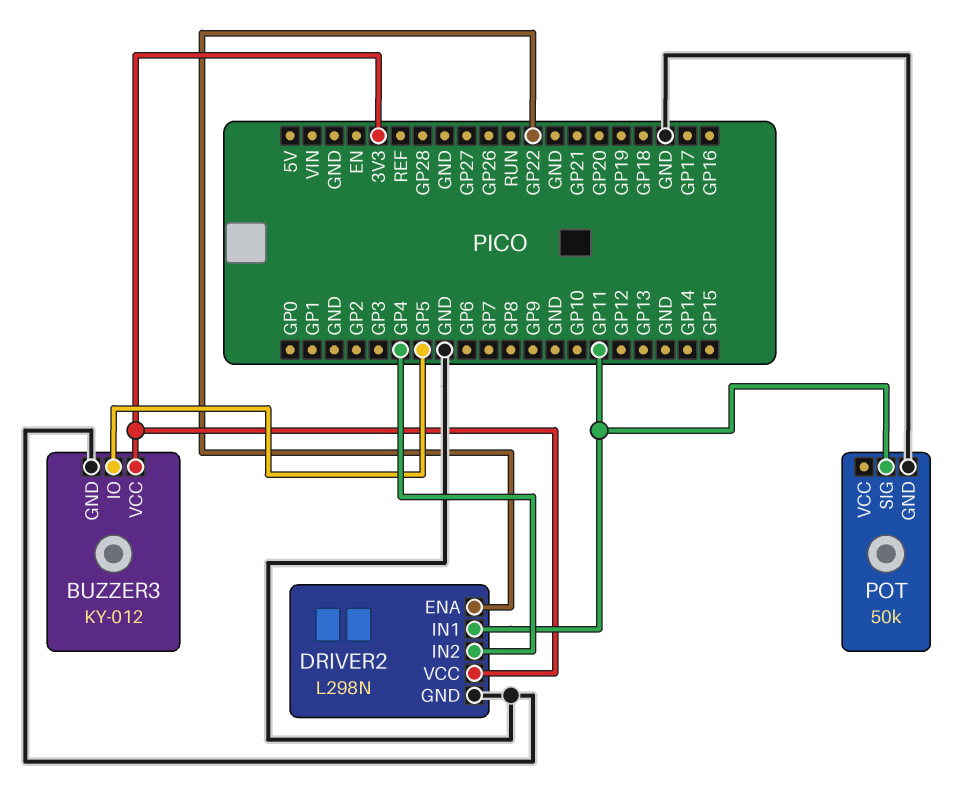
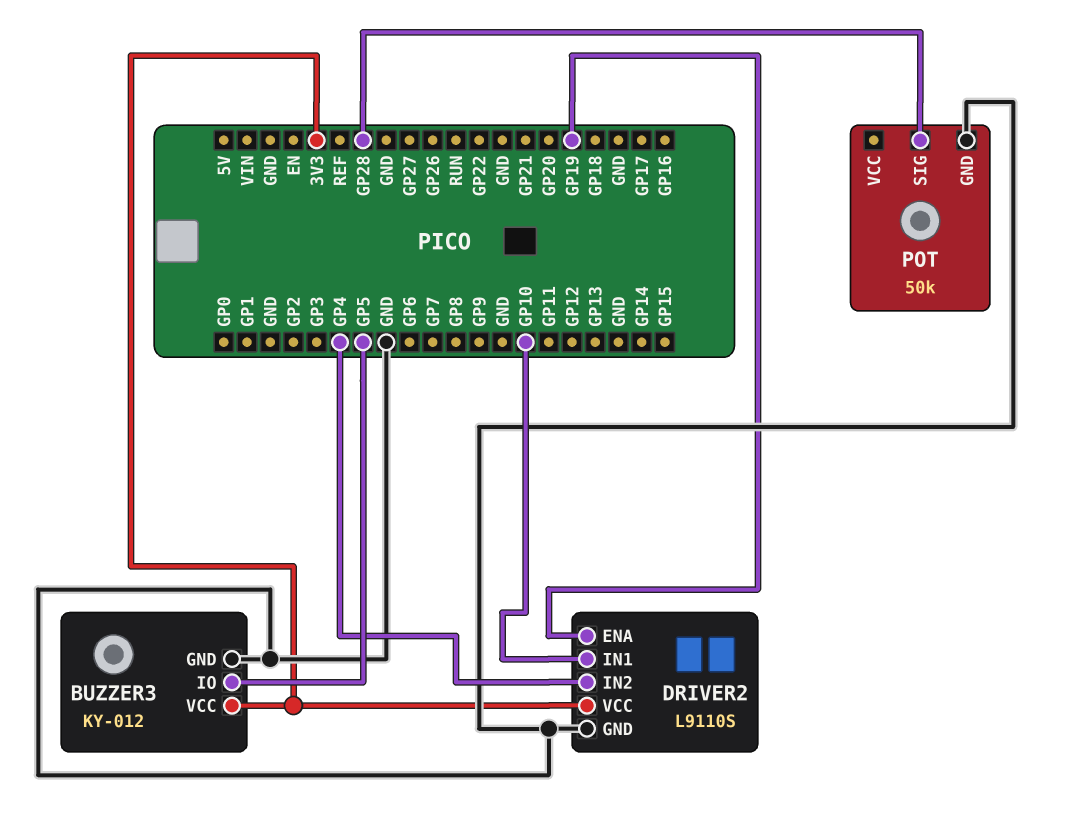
DRIVER2: L298N -> L9110S
DRIVER2 pin ENA: GP22 -> GP19
DRIVER2 pin IN1: GP11 -> GP10
POT pin SIG: GP11 -> GP28

